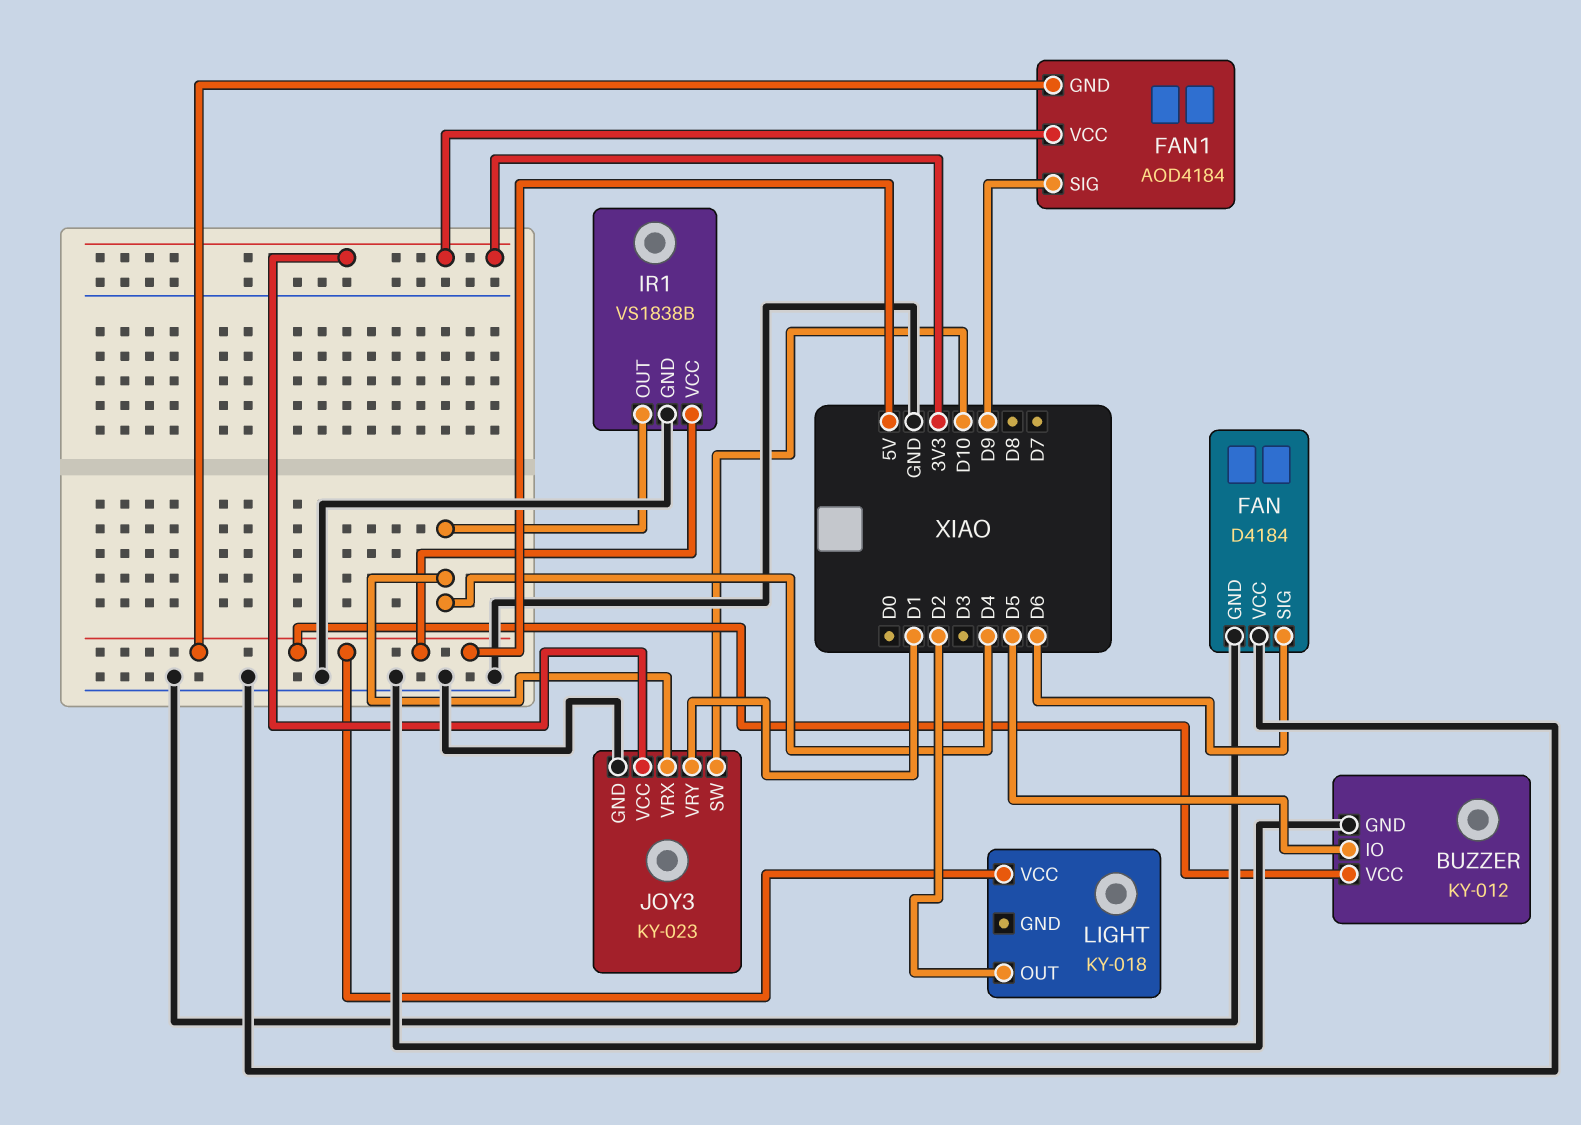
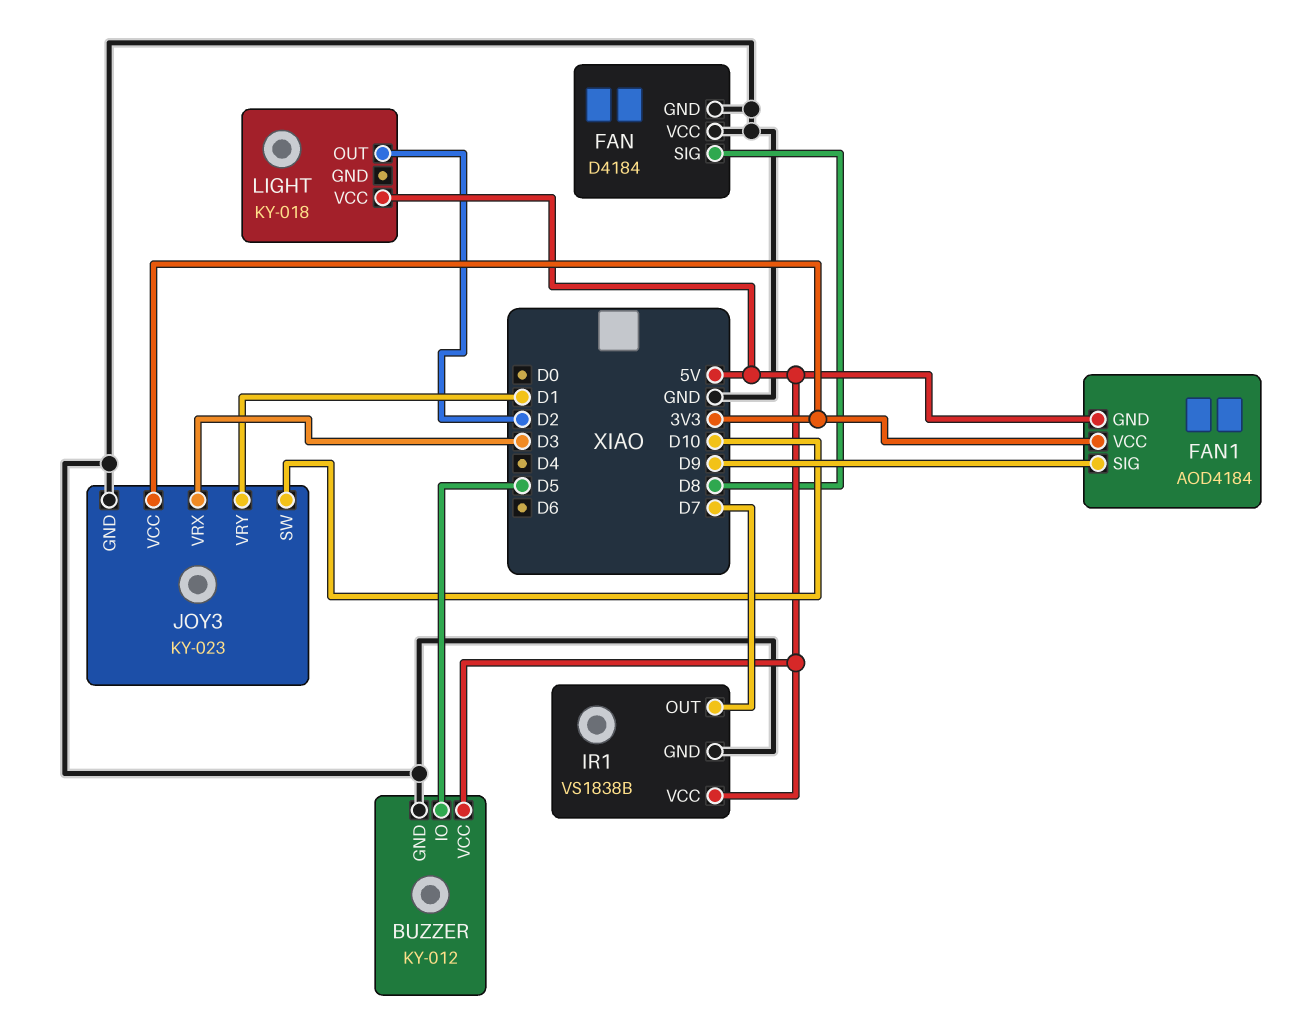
FAN pin SIG: D6 -> D8
IR1 pin OUT: D4 -> D7
JOY3 pin VRX: D4 -> D3

